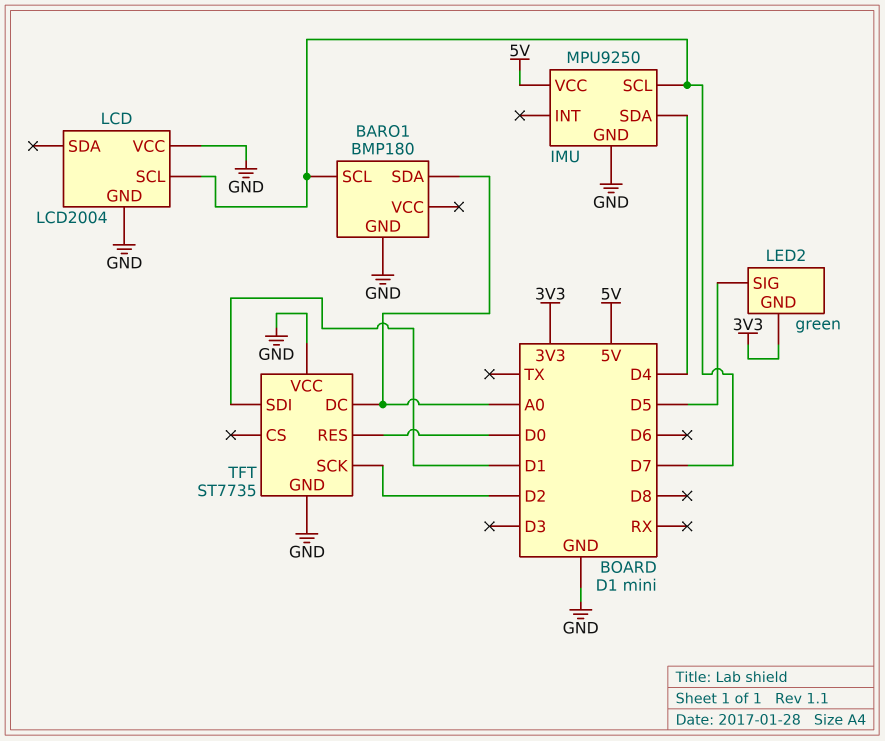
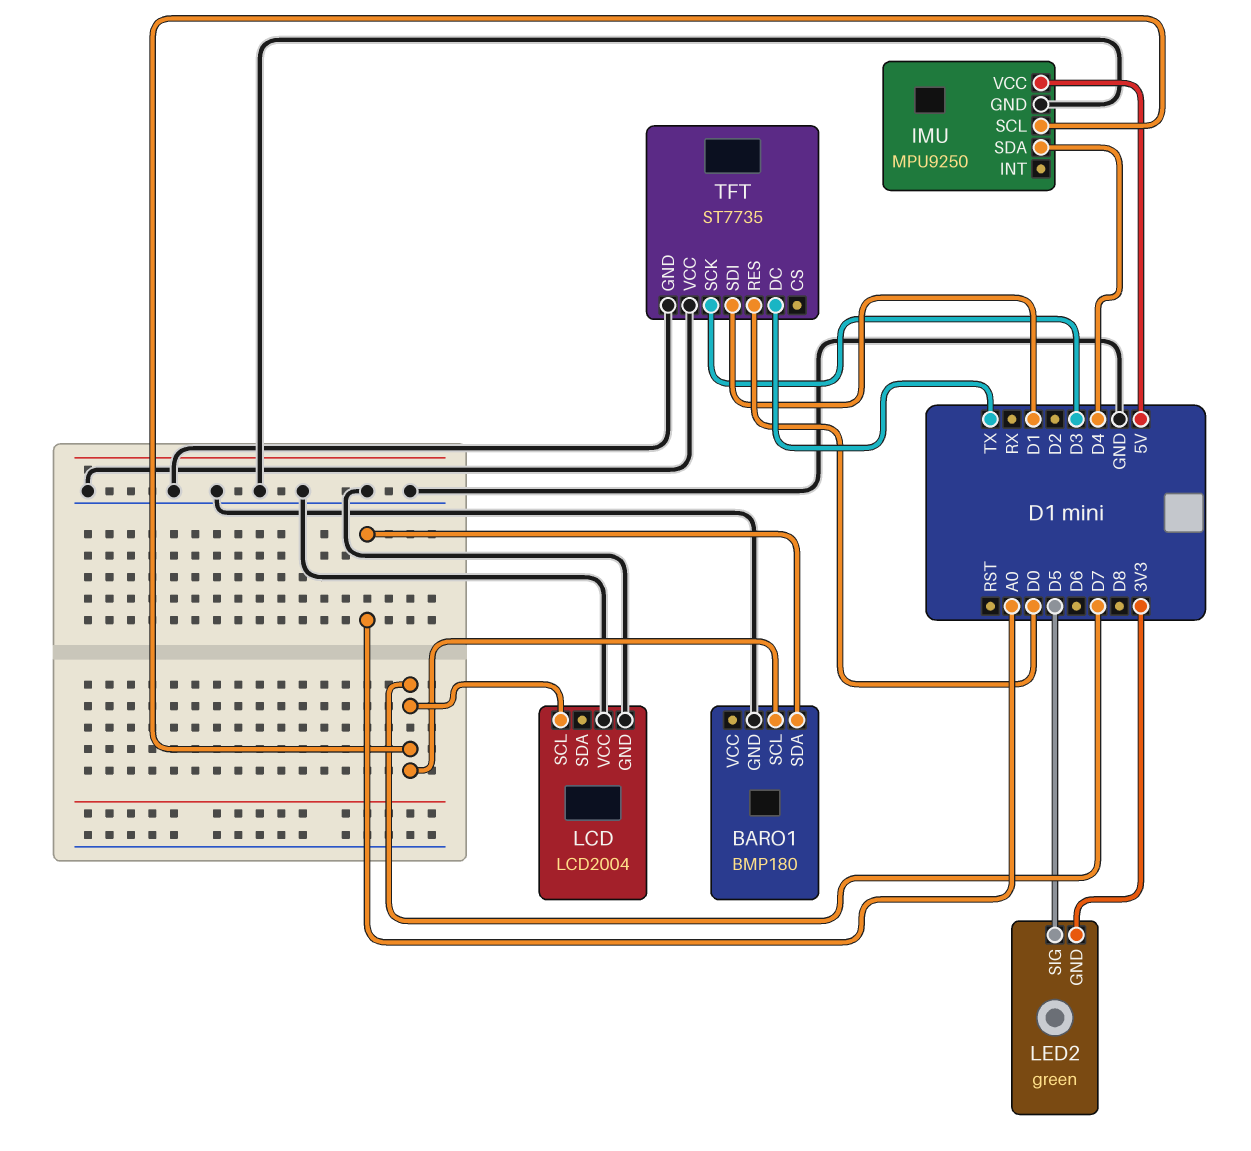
TFT pin DC: A0 -> TX
TFT pin SCK: D2 -> D3

